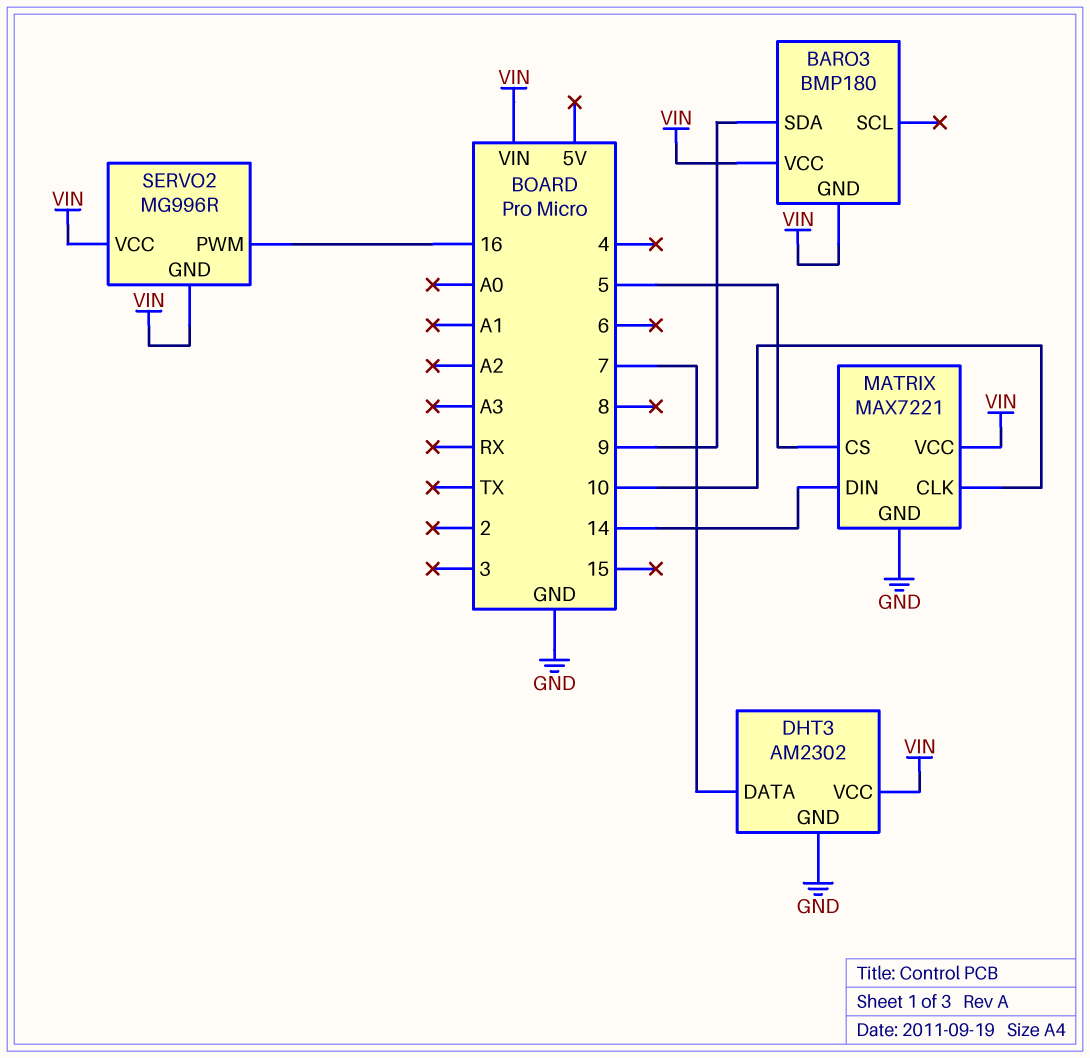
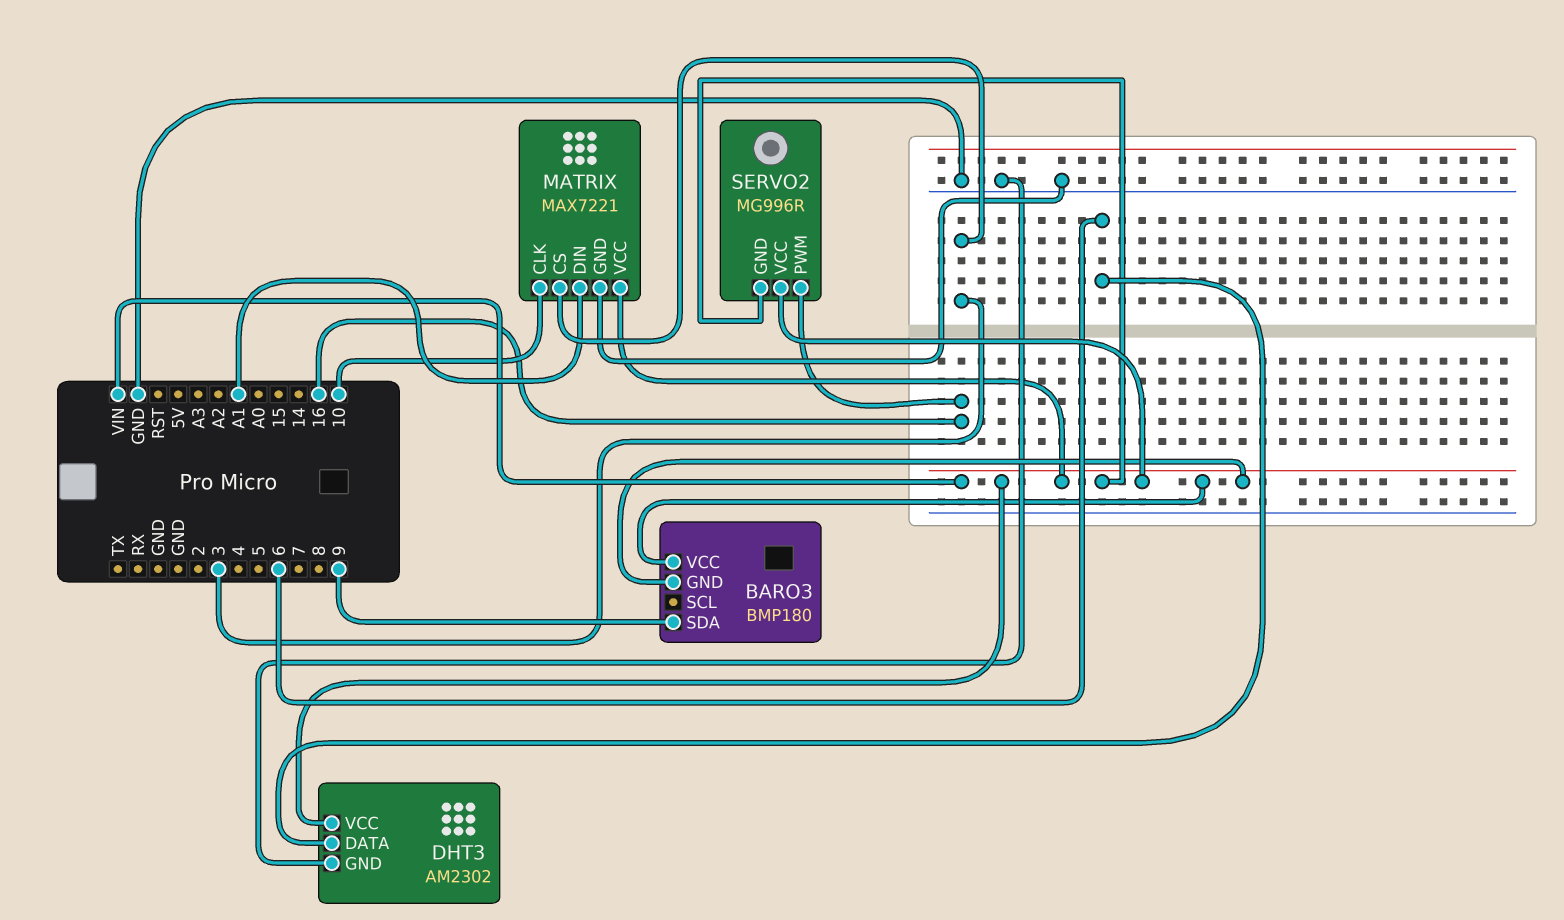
DHT3 pin DATA: 7 -> 6
MATRIX pin CS: 5 -> 3
MATRIX pin DIN: 14 -> A1

